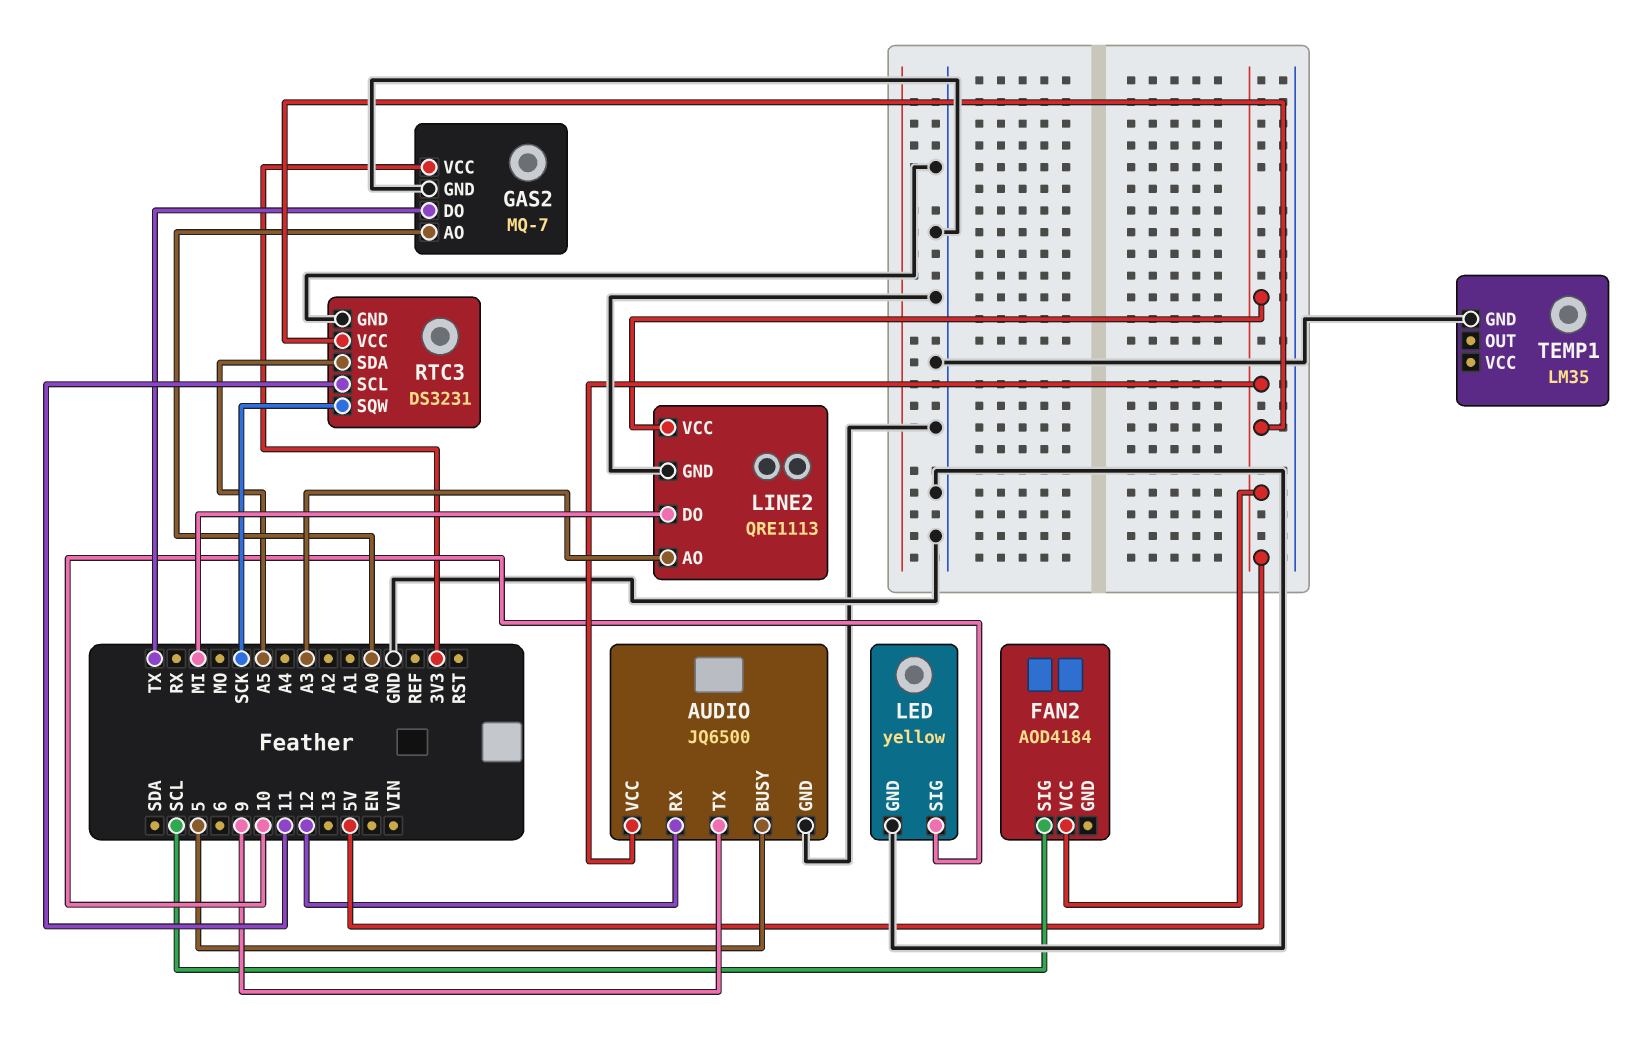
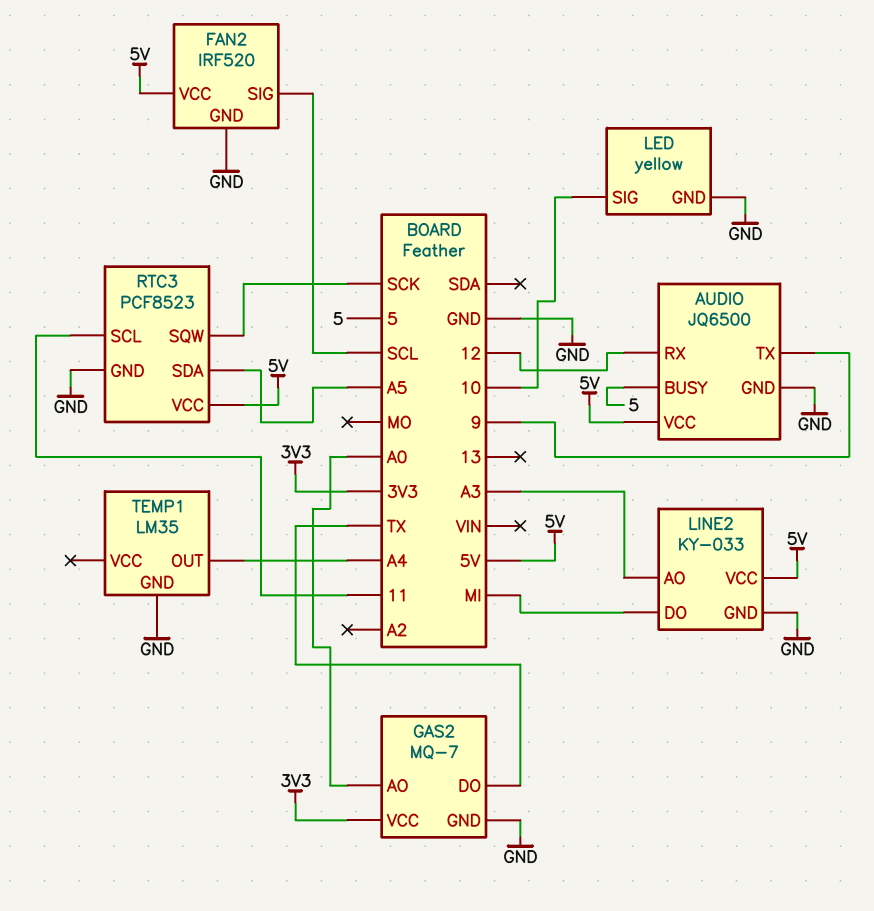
FAN2: AOD4184 -> IRF520
FAN2 pin GND: none -> GND
LINE2: QRE1113 -> KY-033
RTC3: DS3231 -> PCF8523
TEMP1 pin OUT: none -> A4

